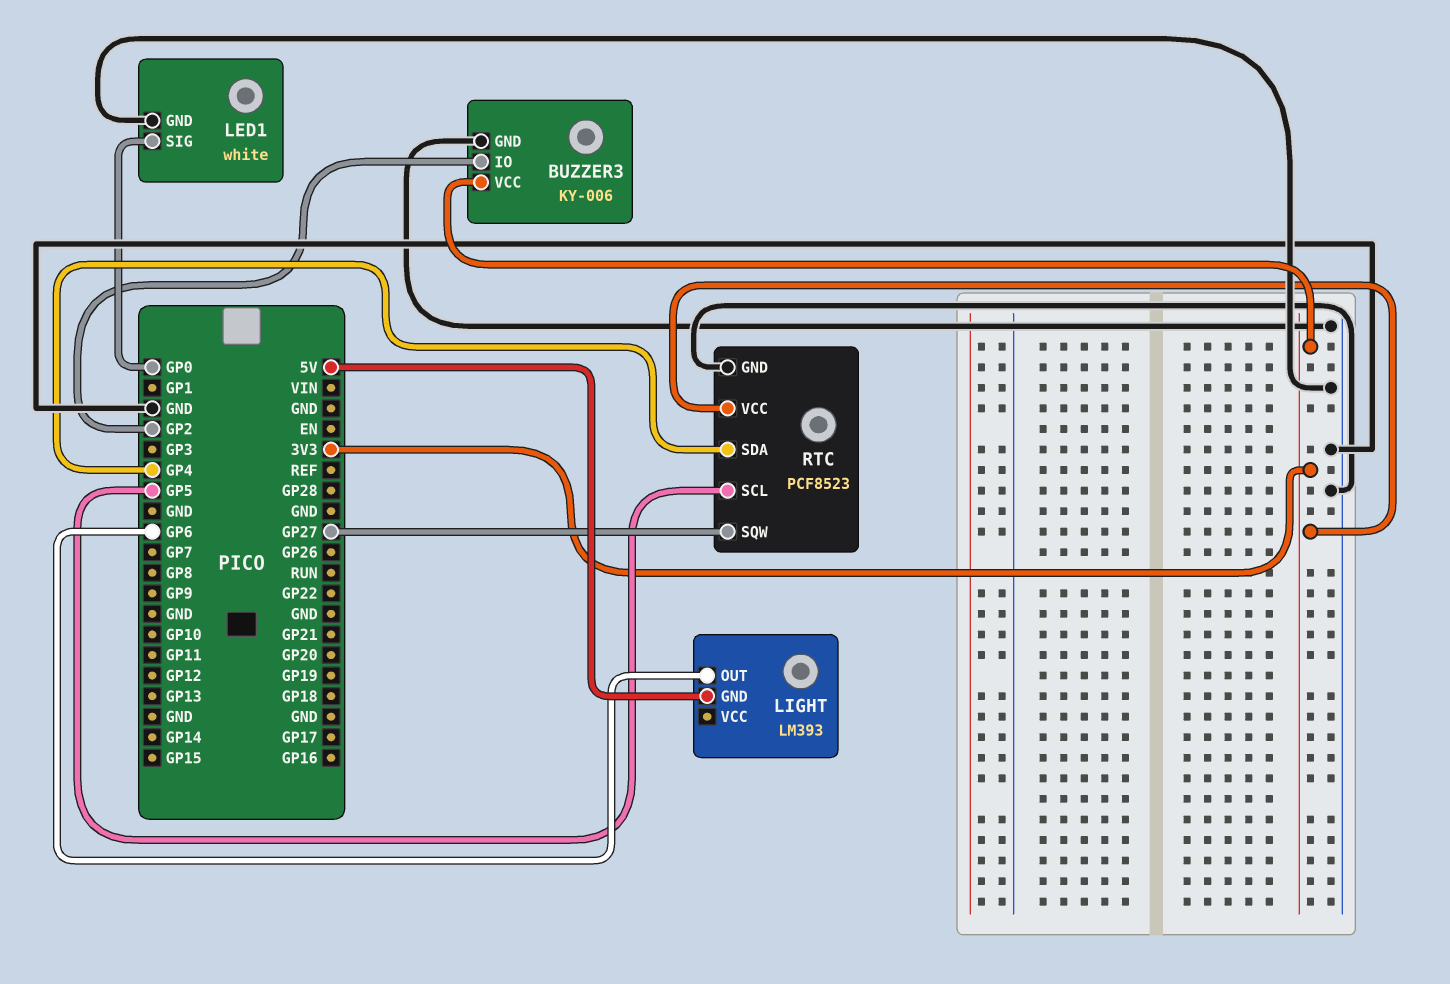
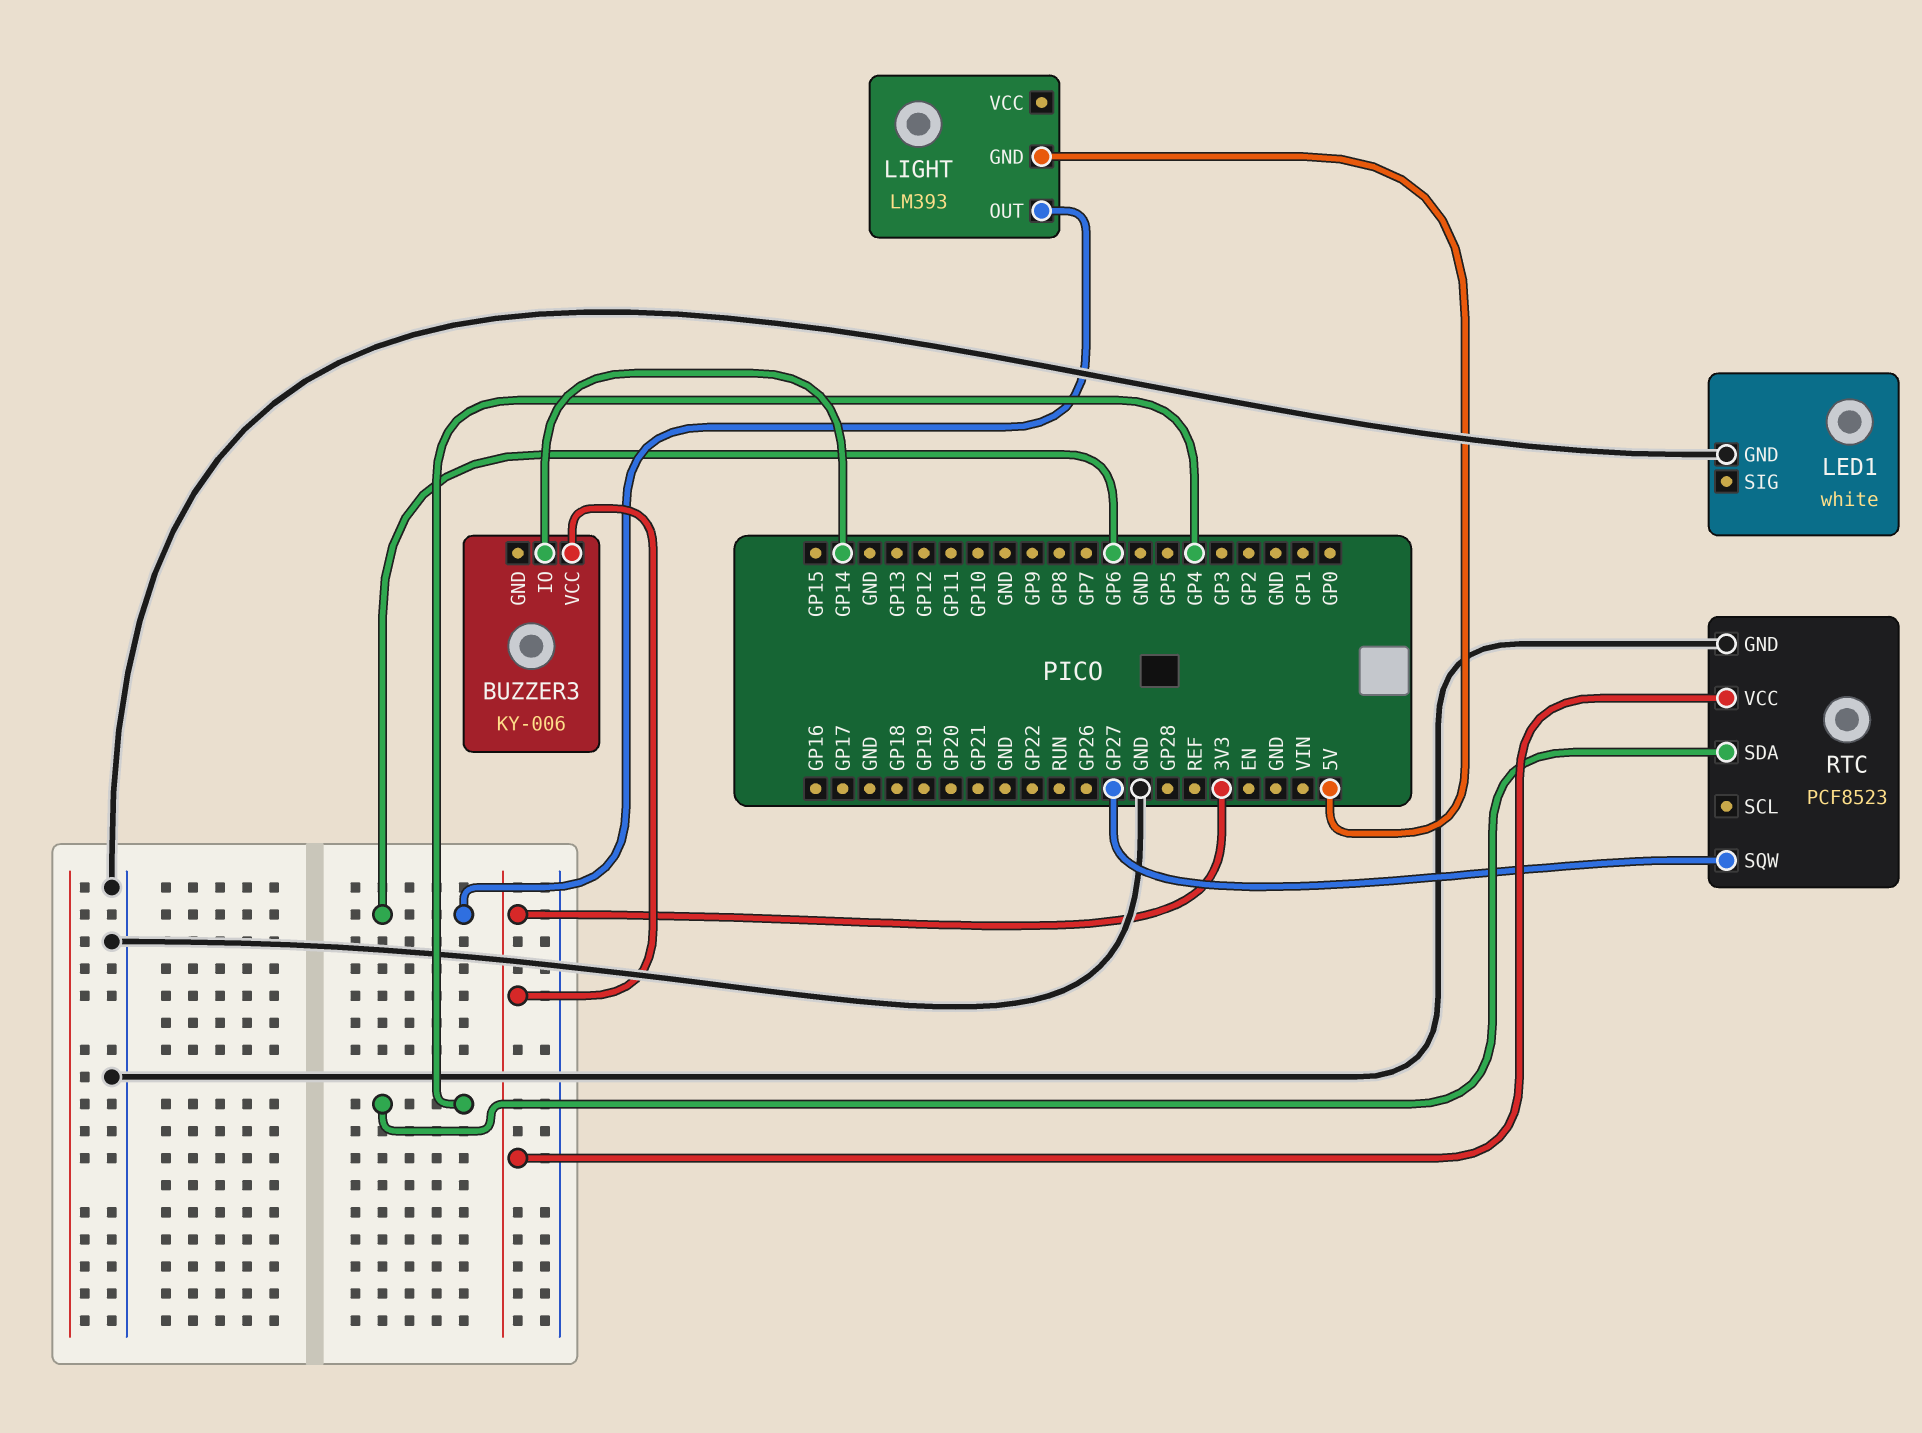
BUZZER3 pin GND: GND -> none
BUZZER3 pin IO: GP2 -> GP14
LED1 pin SIG: GP0 -> none
RTC pin SCL: GP5 -> none

